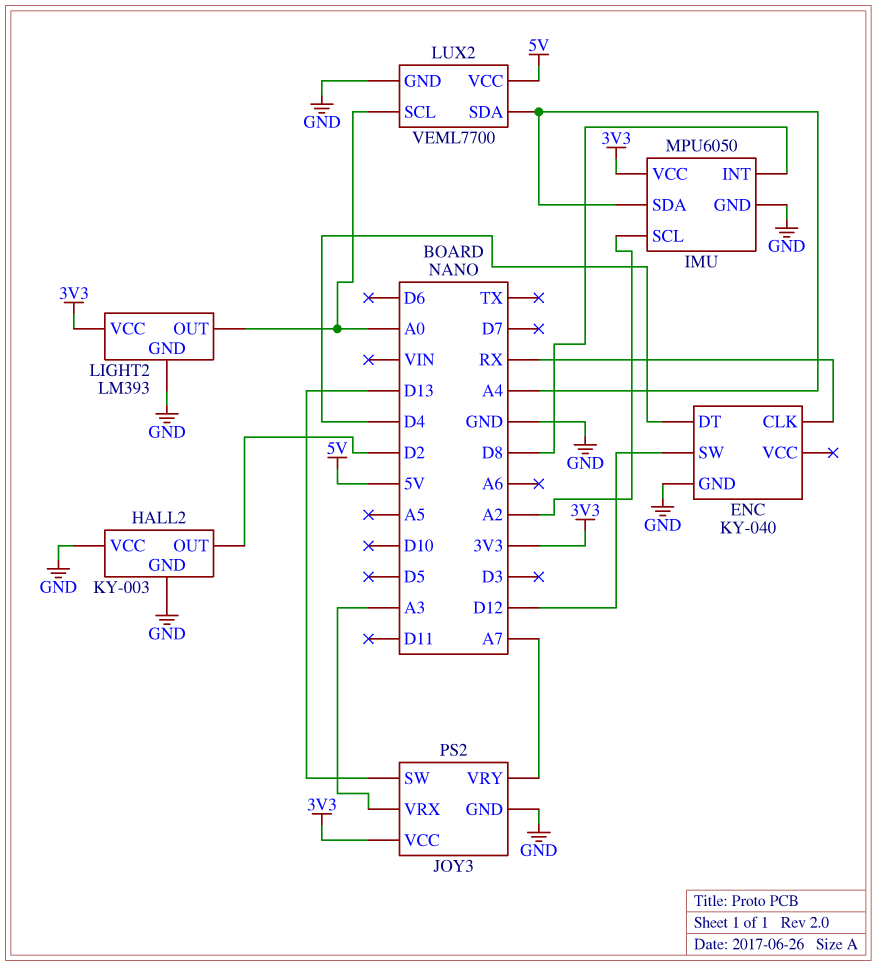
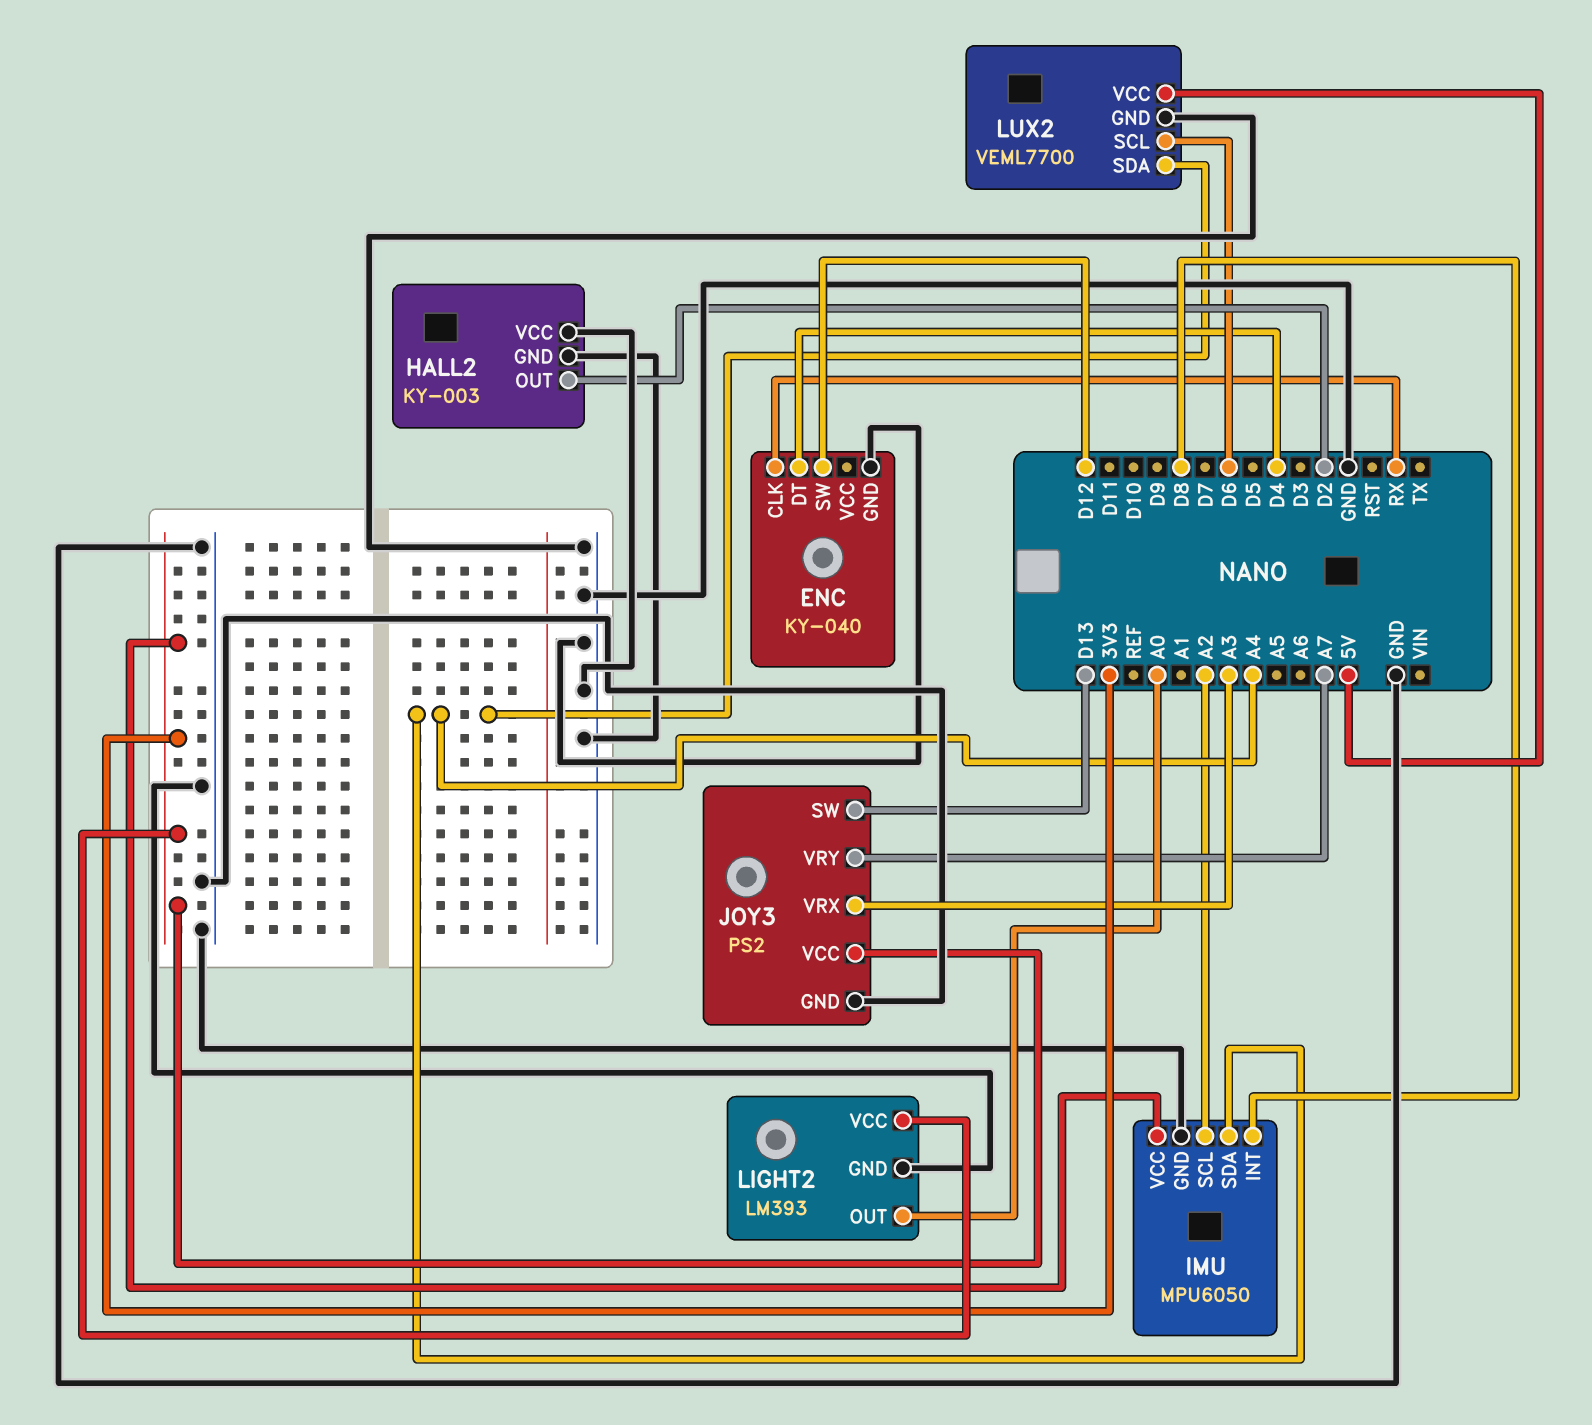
LUX2 pin SCL: A0 -> D6

